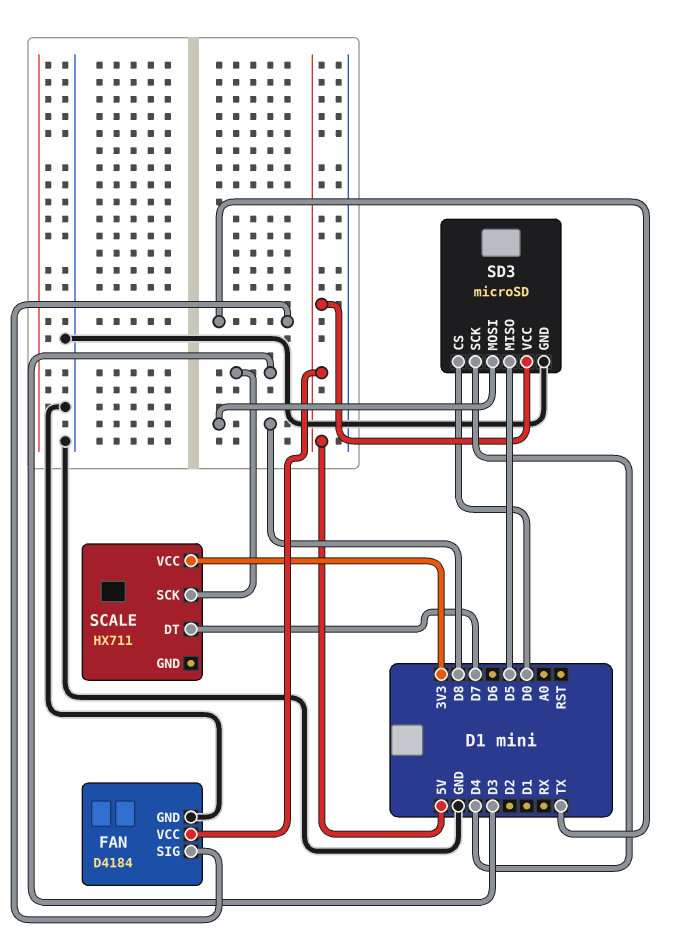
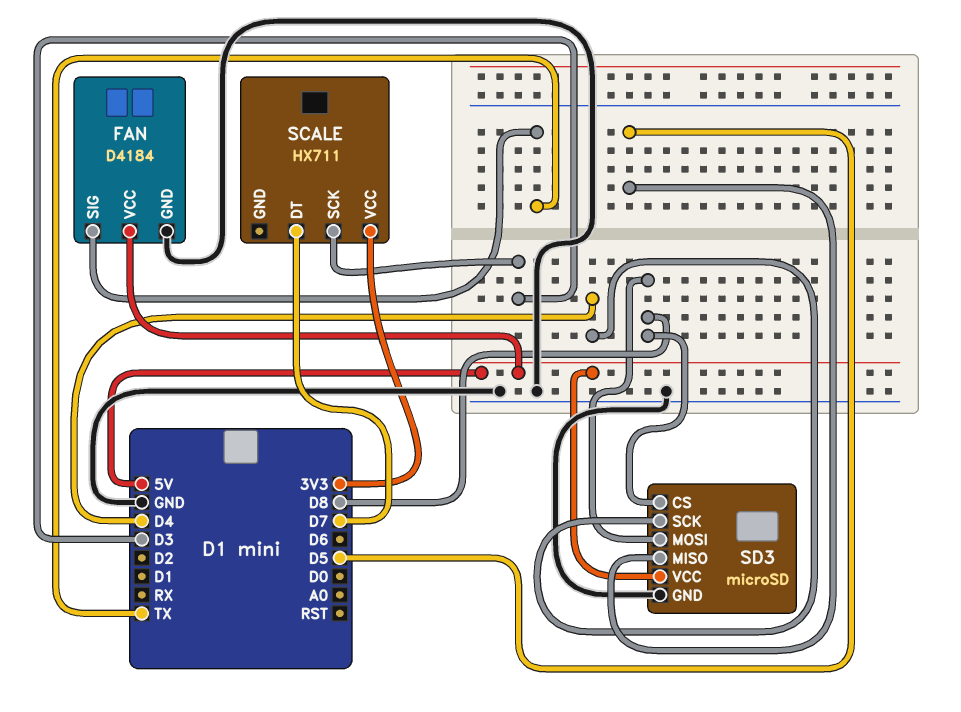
SD3 pin CS: D0 -> D8

